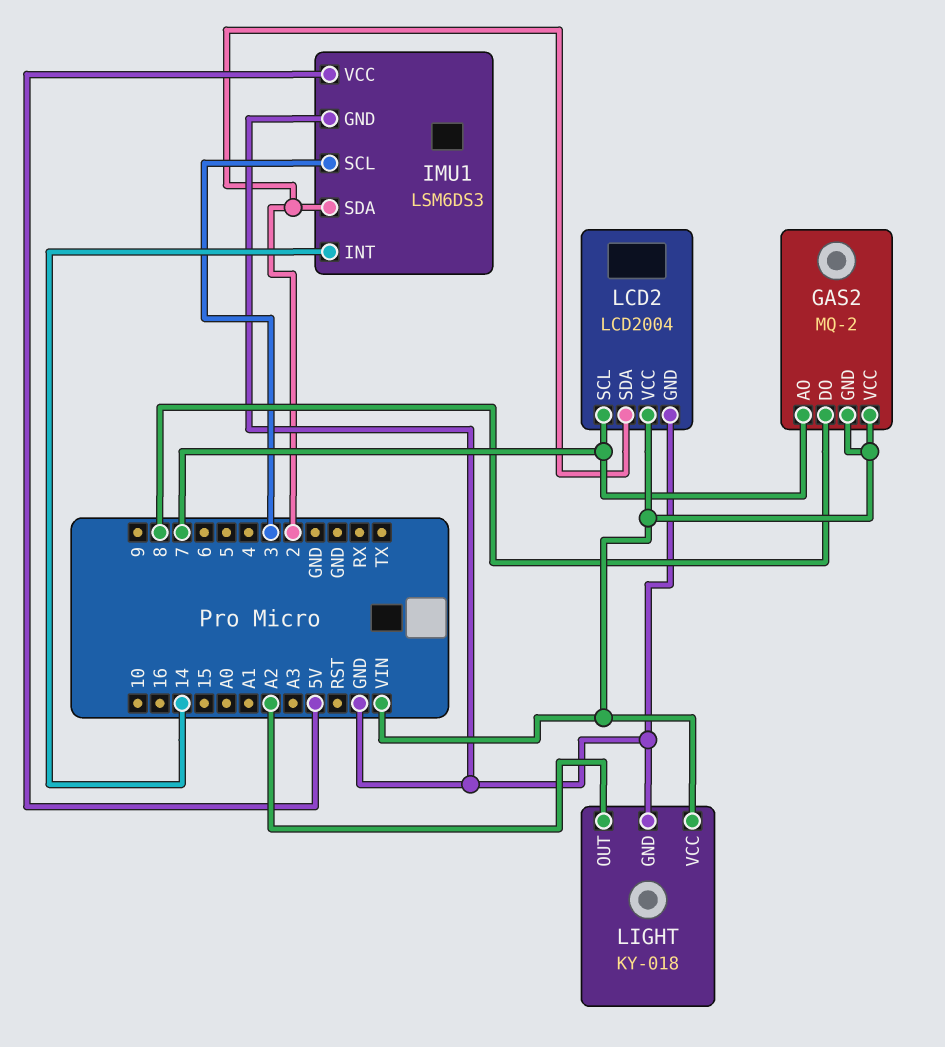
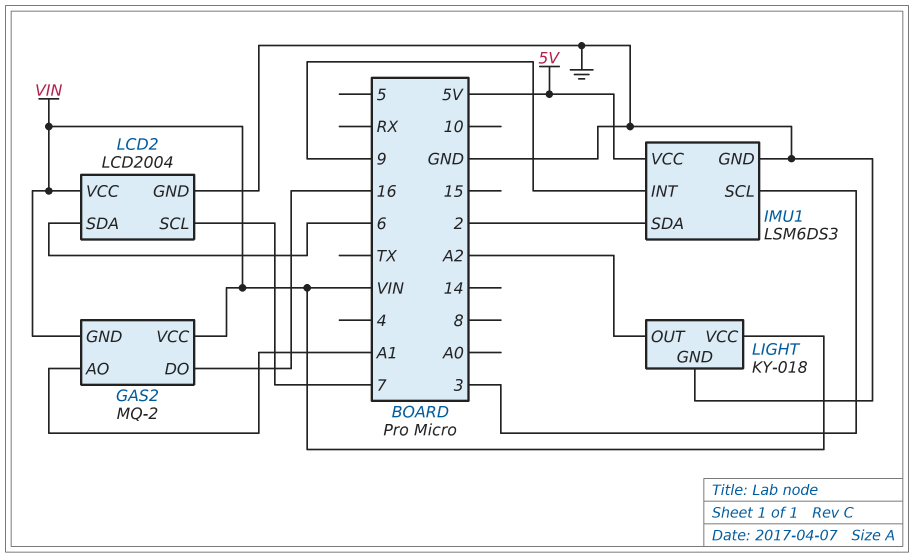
GAS2 pin AO: 7 -> A1
GAS2 pin DO: 8 -> 16
IMU1 pin INT: 14 -> 9
LCD2 pin SDA: 2 -> 6

